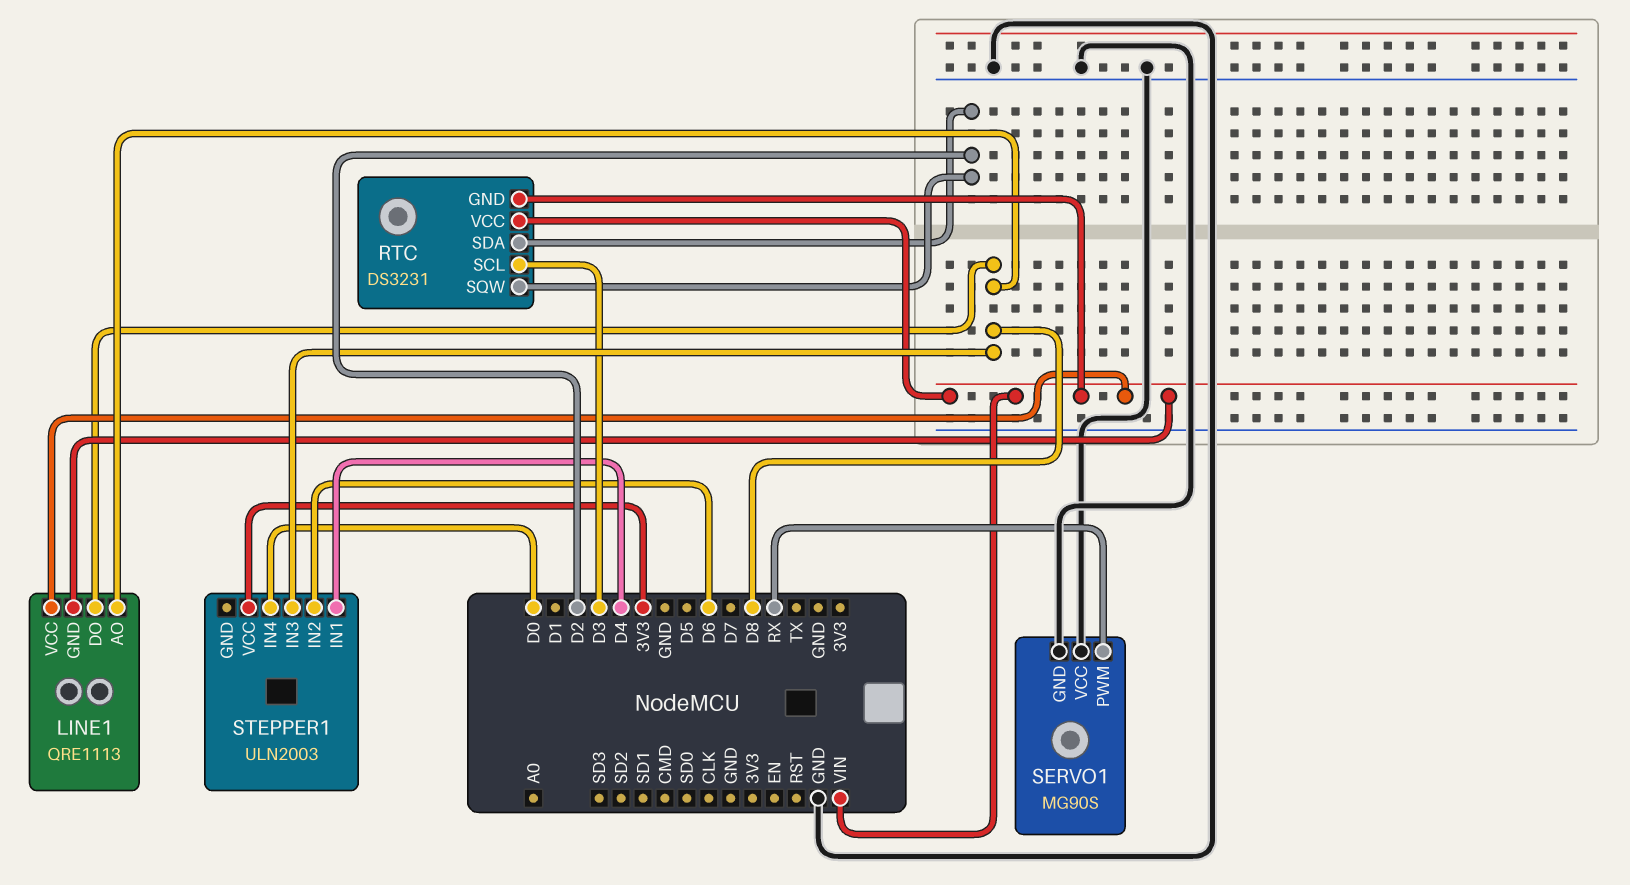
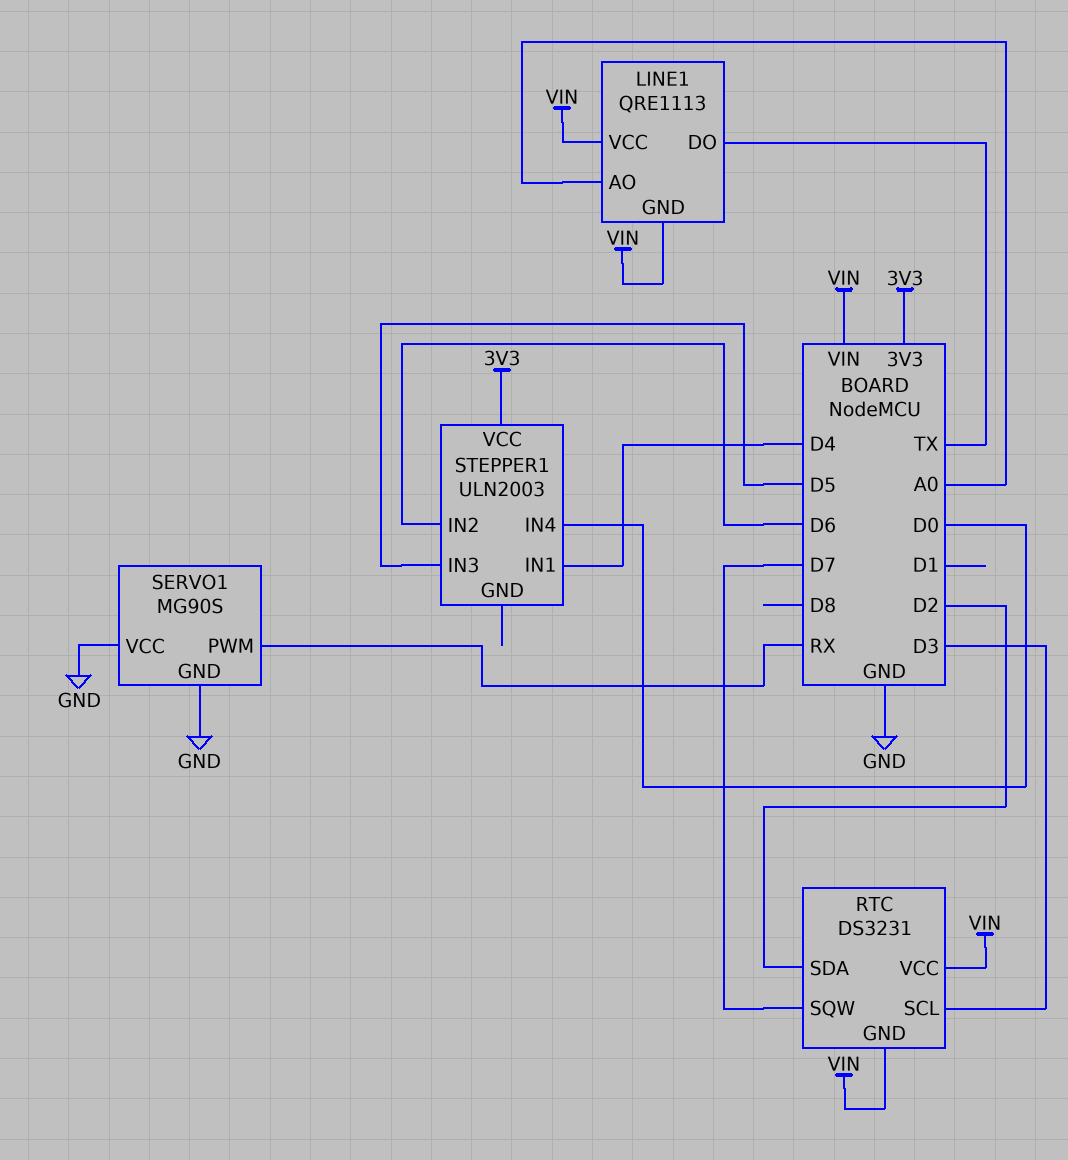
LINE1 pin AO: D8 -> A0
LINE1 pin DO: D8 -> TX
RTC pin SQW: D2 -> D7
STEPPER1 pin IN3: D8 -> D5

